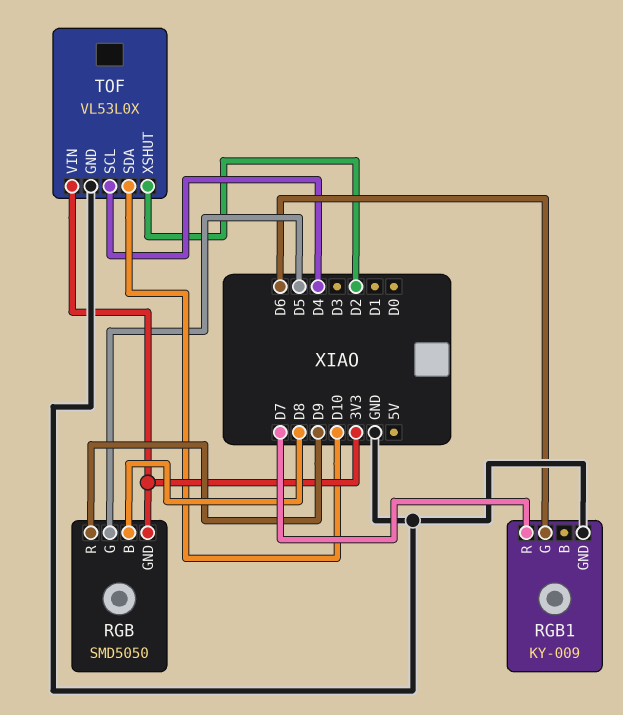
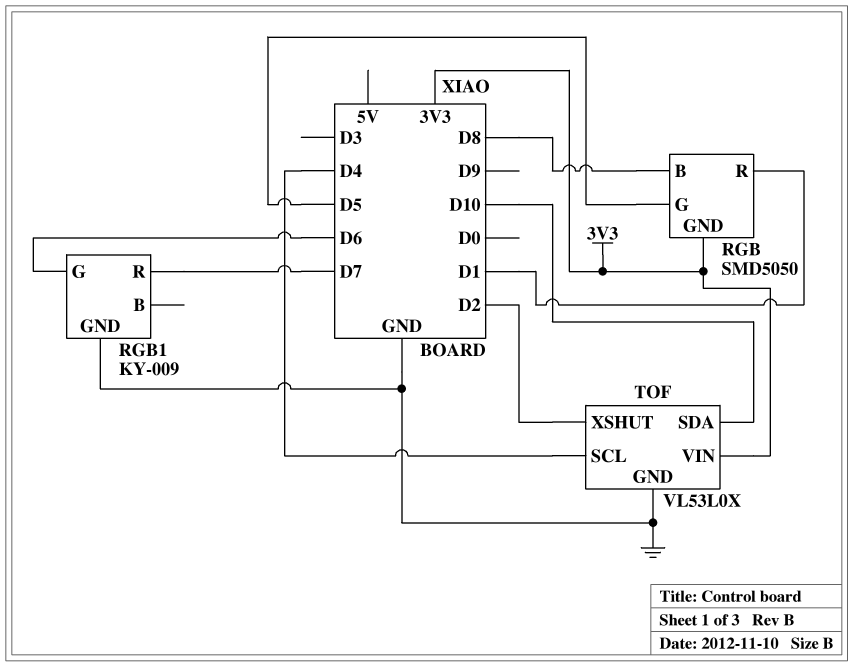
RGB pin R: D9 -> D1

